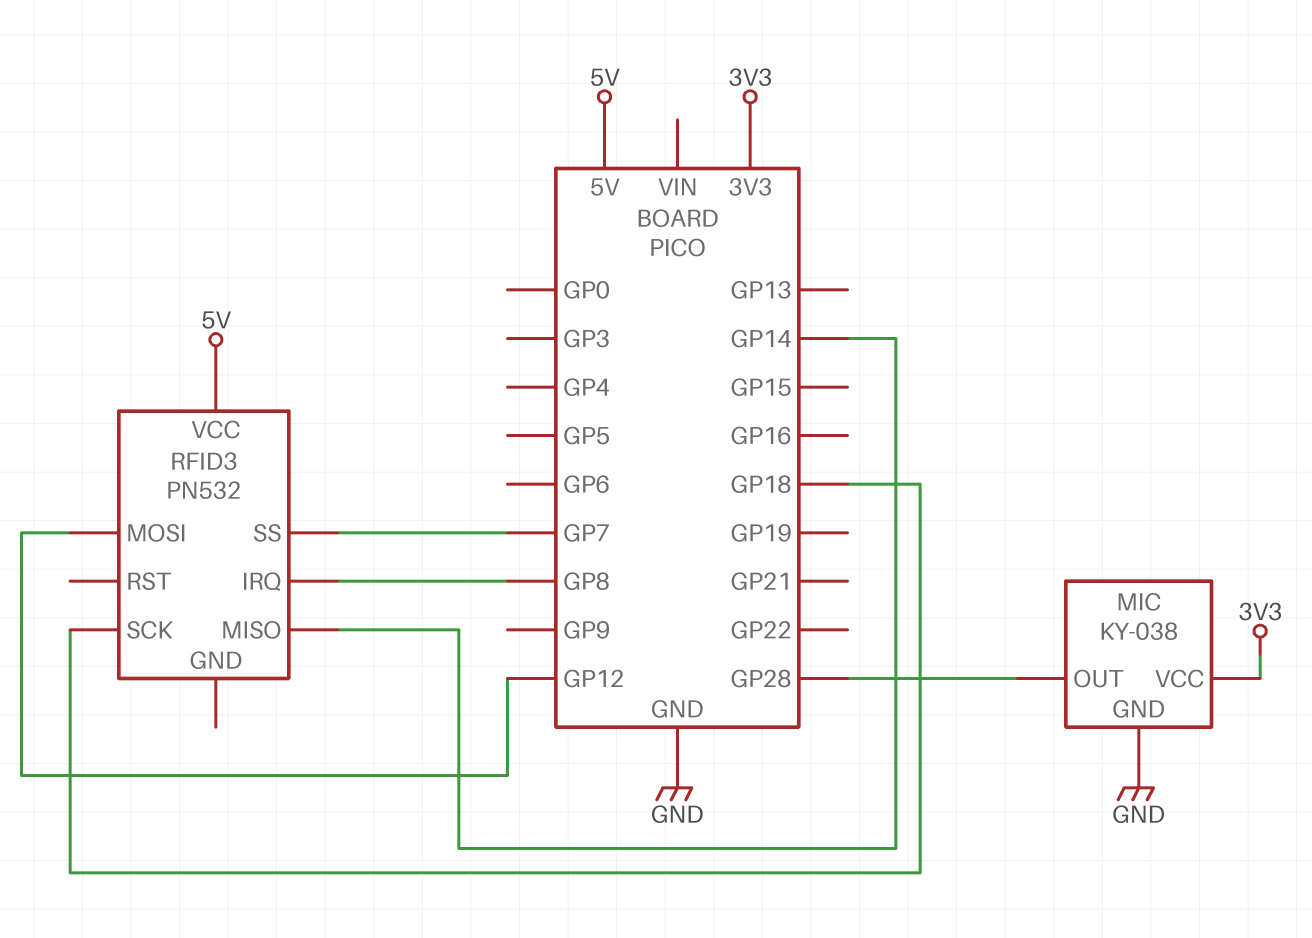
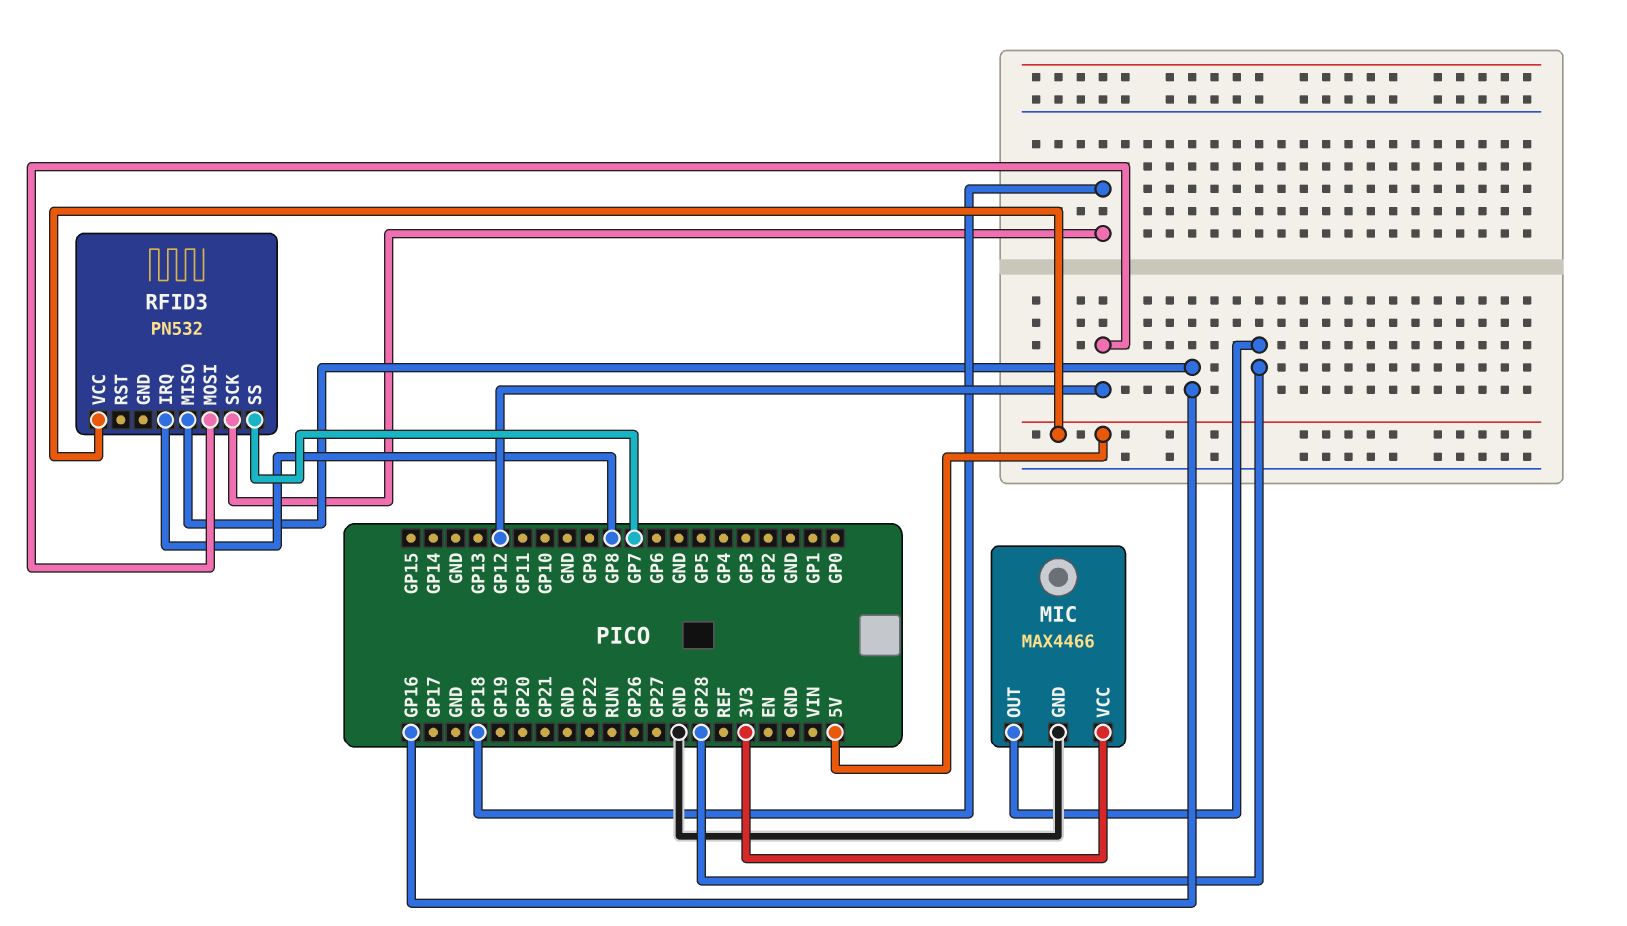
MIC: KY-038 -> MAX4466
RFID3 pin MISO: GP14 -> GP16

